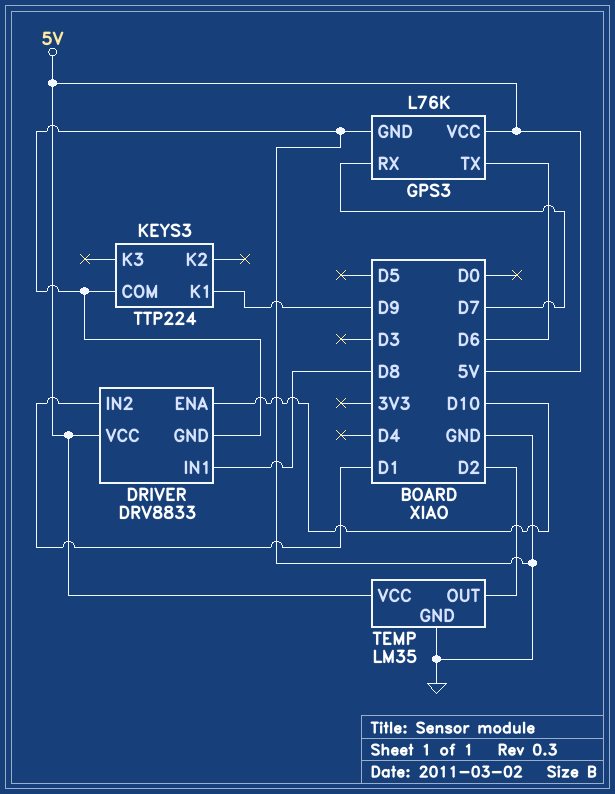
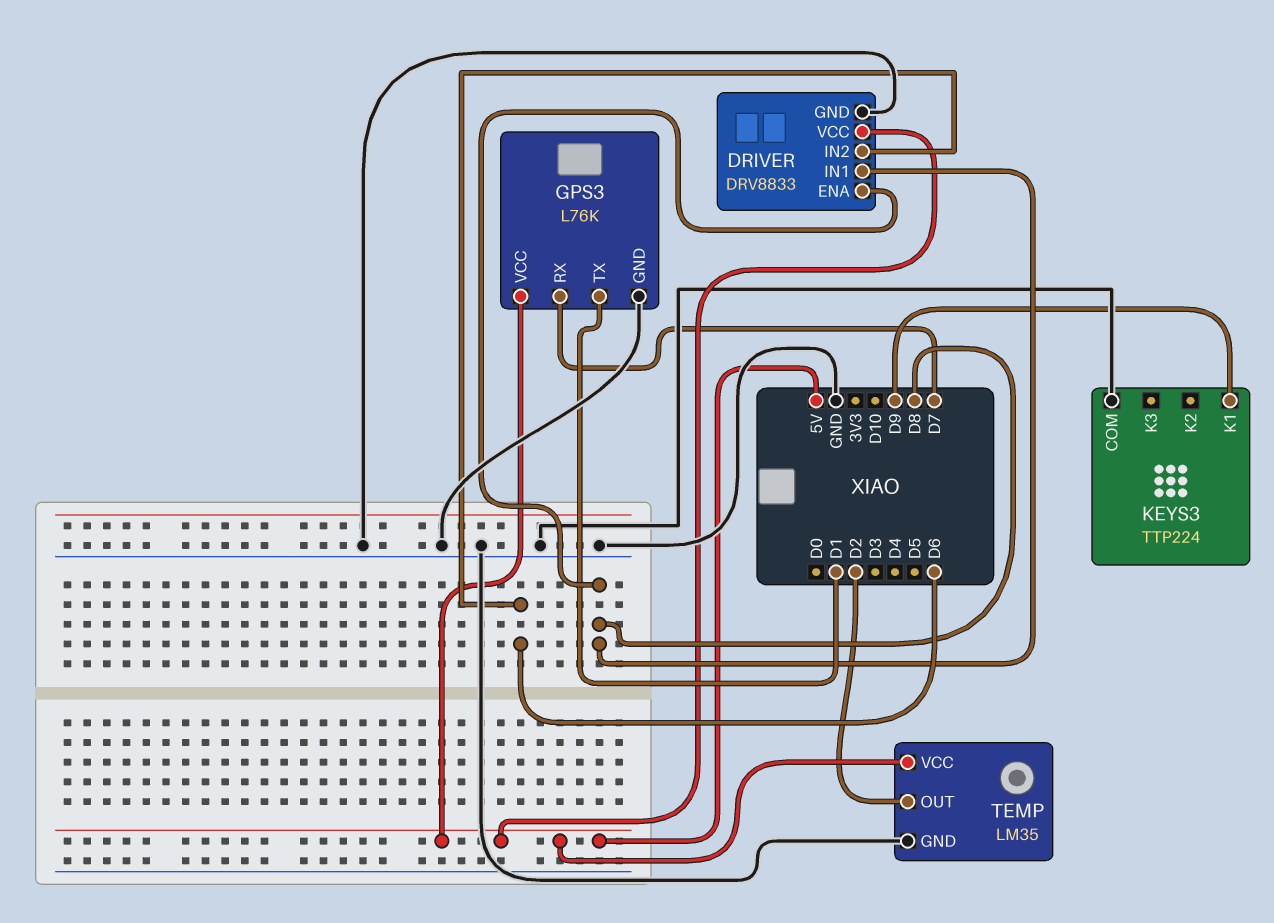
DRIVER pin ENA: D10 -> D8
DRIVER pin IN2: D1 -> D6
GPS3 pin TX: D6 -> D1

